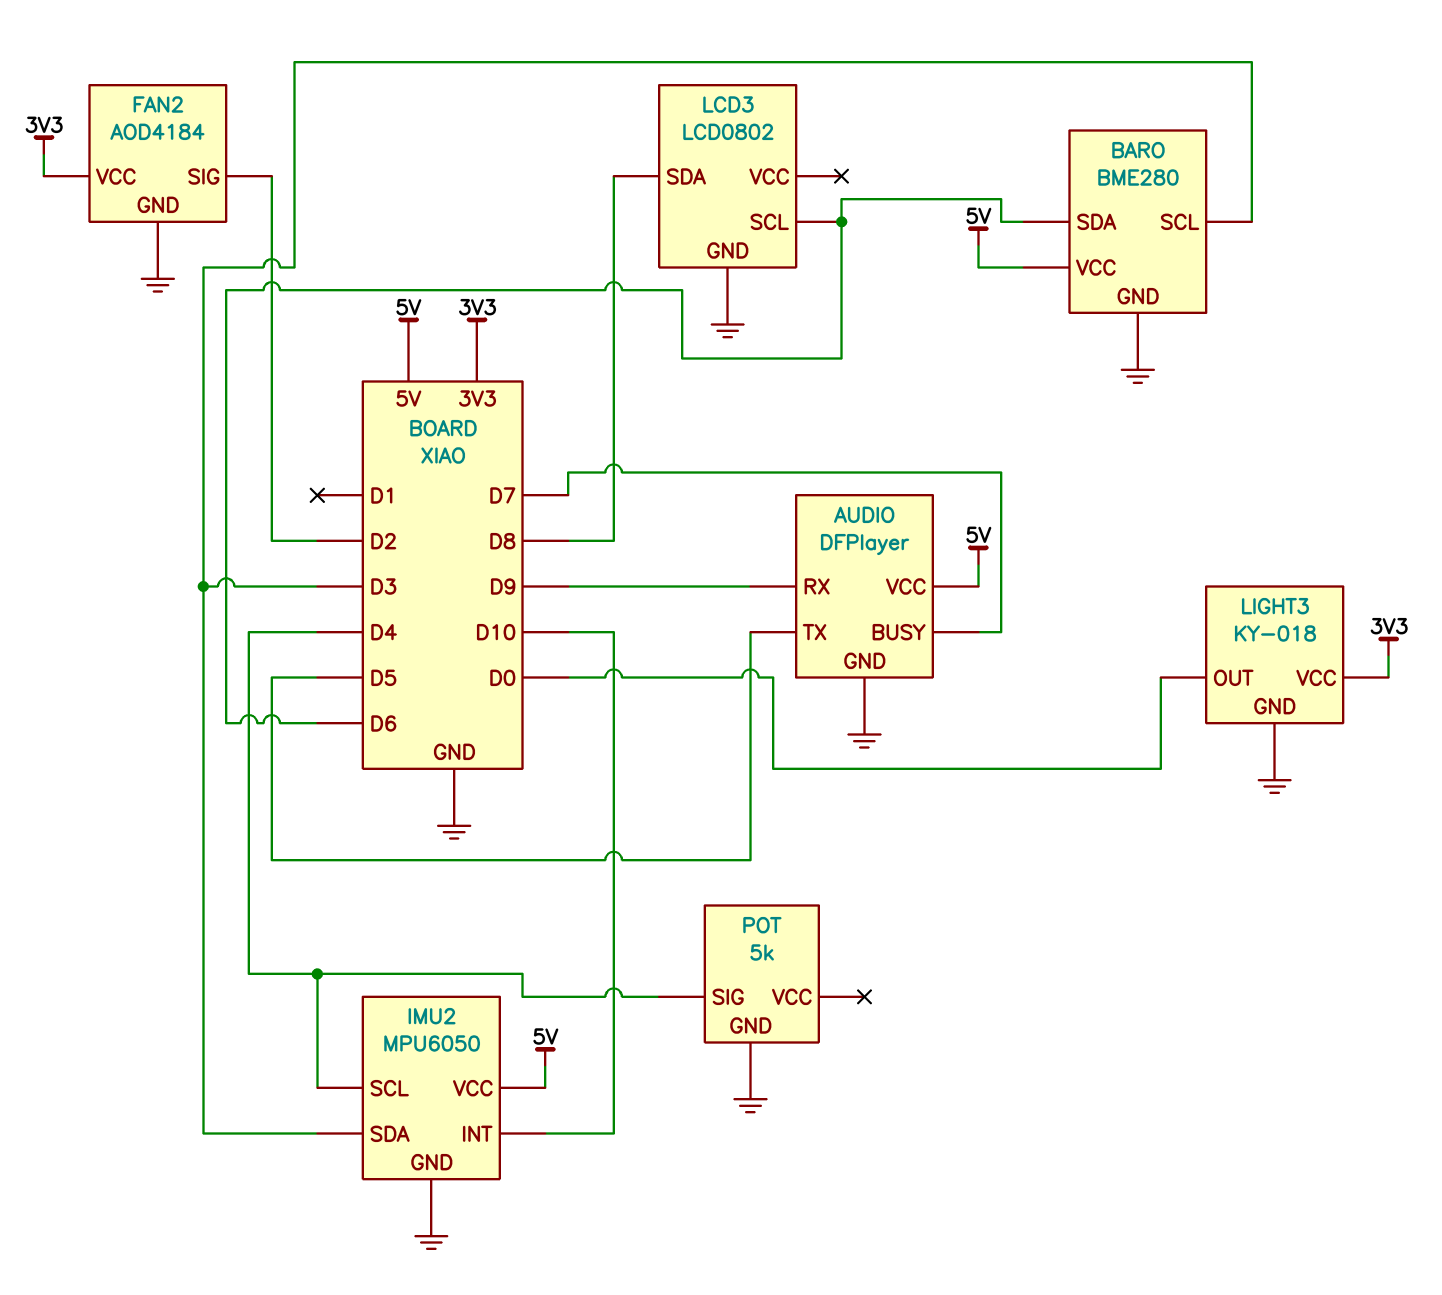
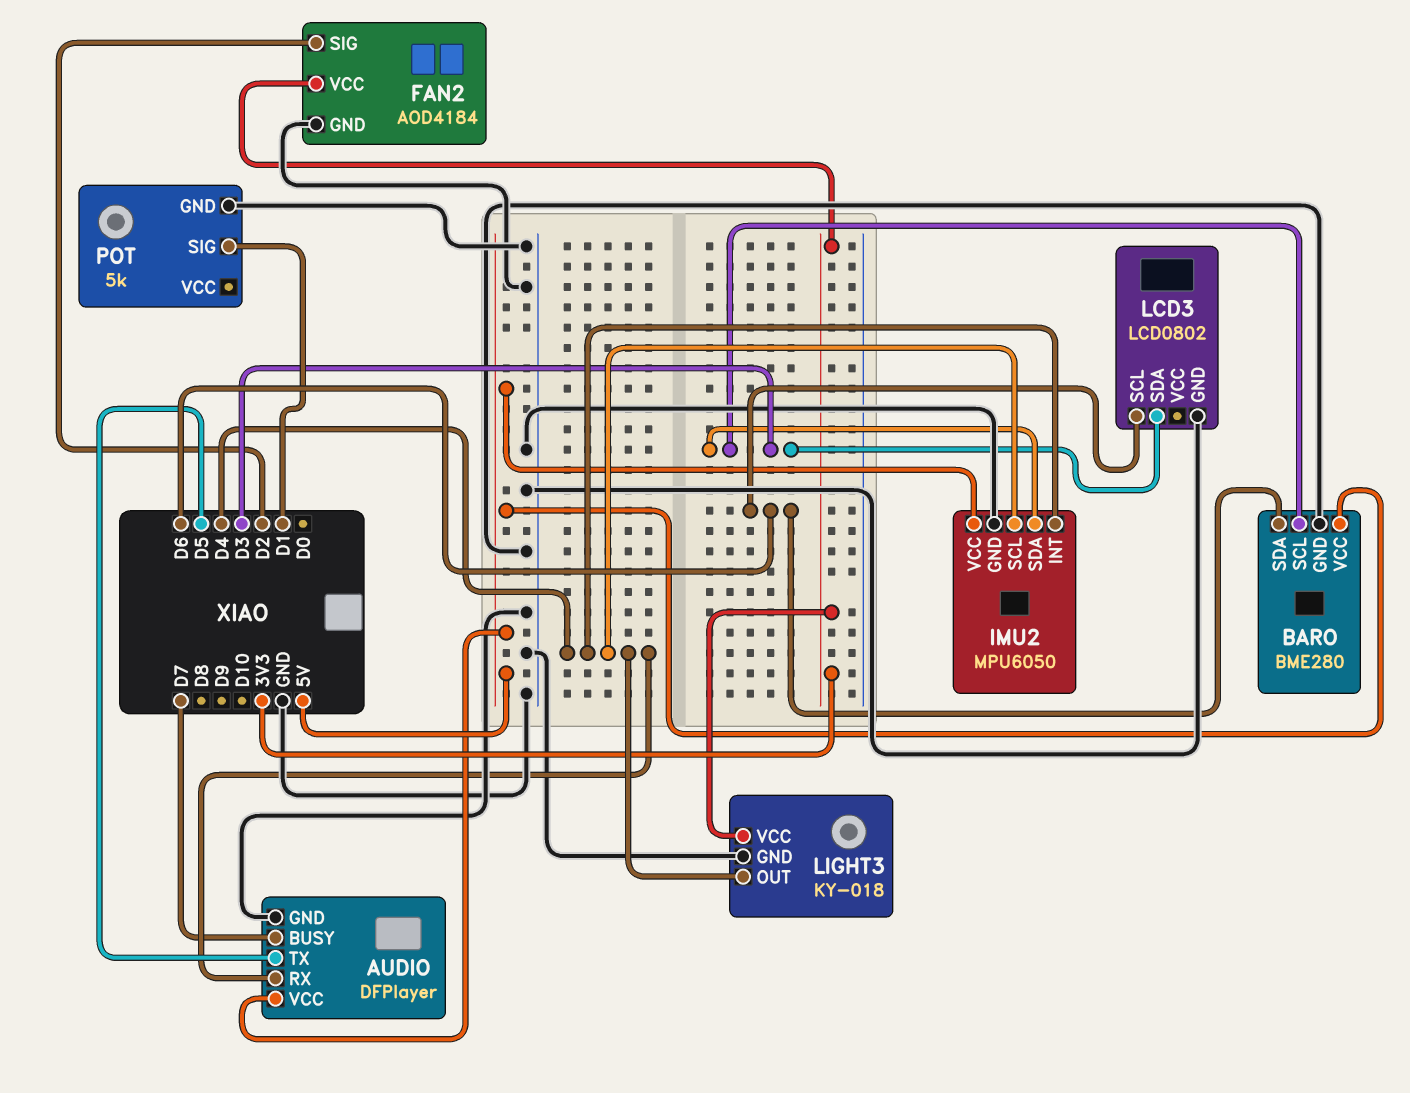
AUDIO pin RX: D9 -> D4
IMU2 pin INT: D10 -> D4
LCD3 pin SDA: D8 -> D3
LIGHT3 pin OUT: D0 -> D4
POT pin SIG: D4 -> D1

